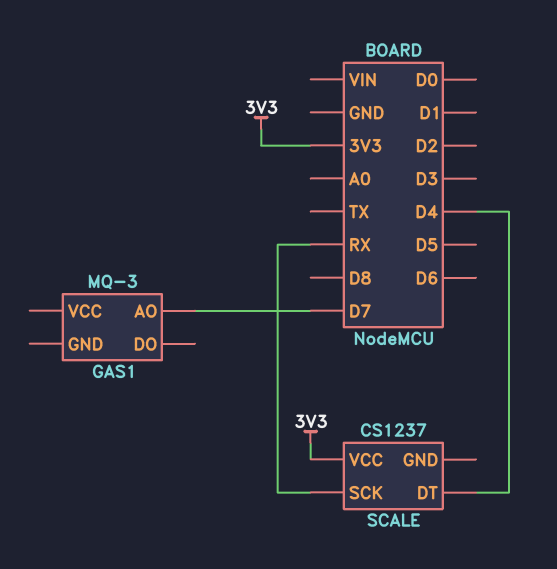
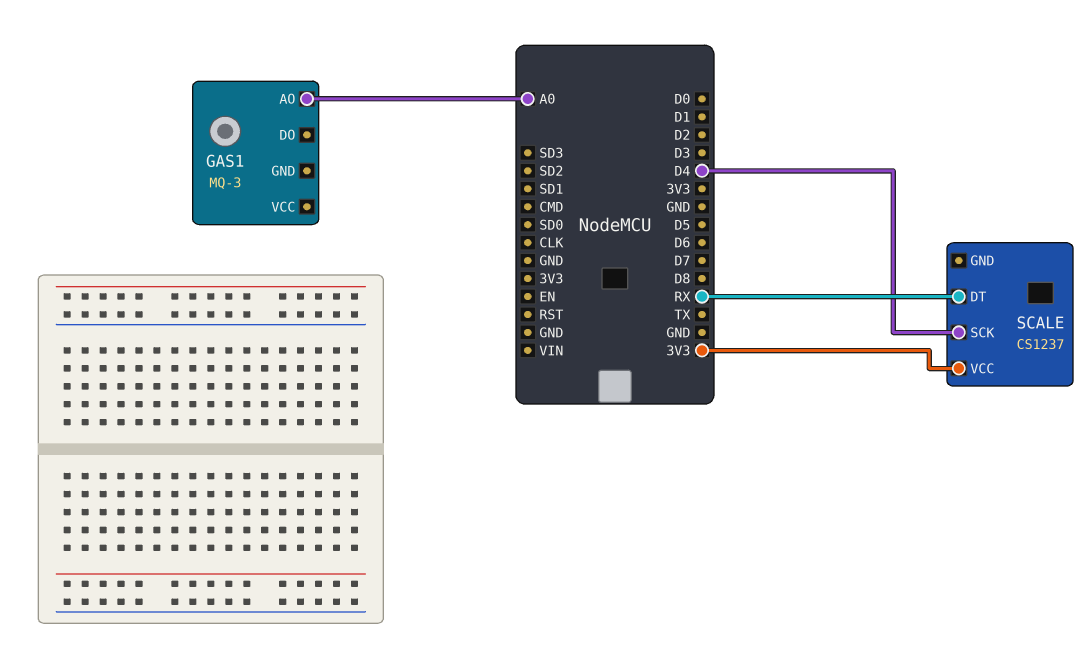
GAS1 pin AO: D7 -> A0
SCALE pin DT: D4 -> RX
SCALE pin SCK: RX -> D4

